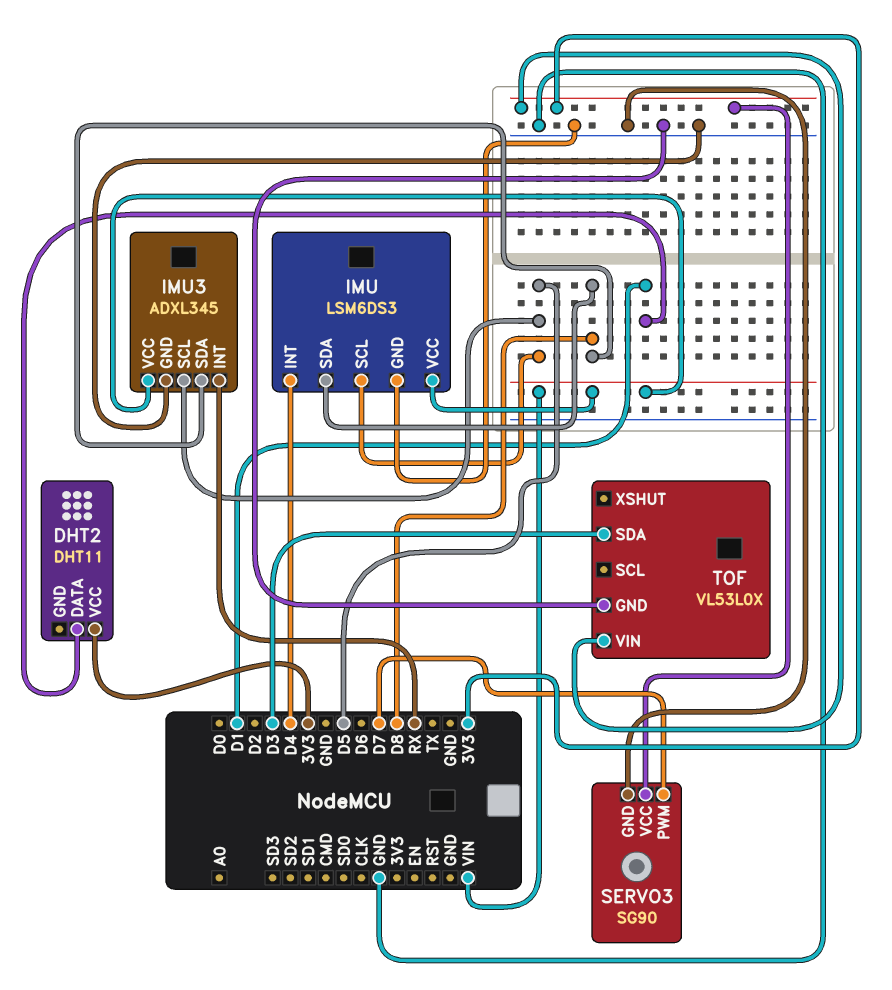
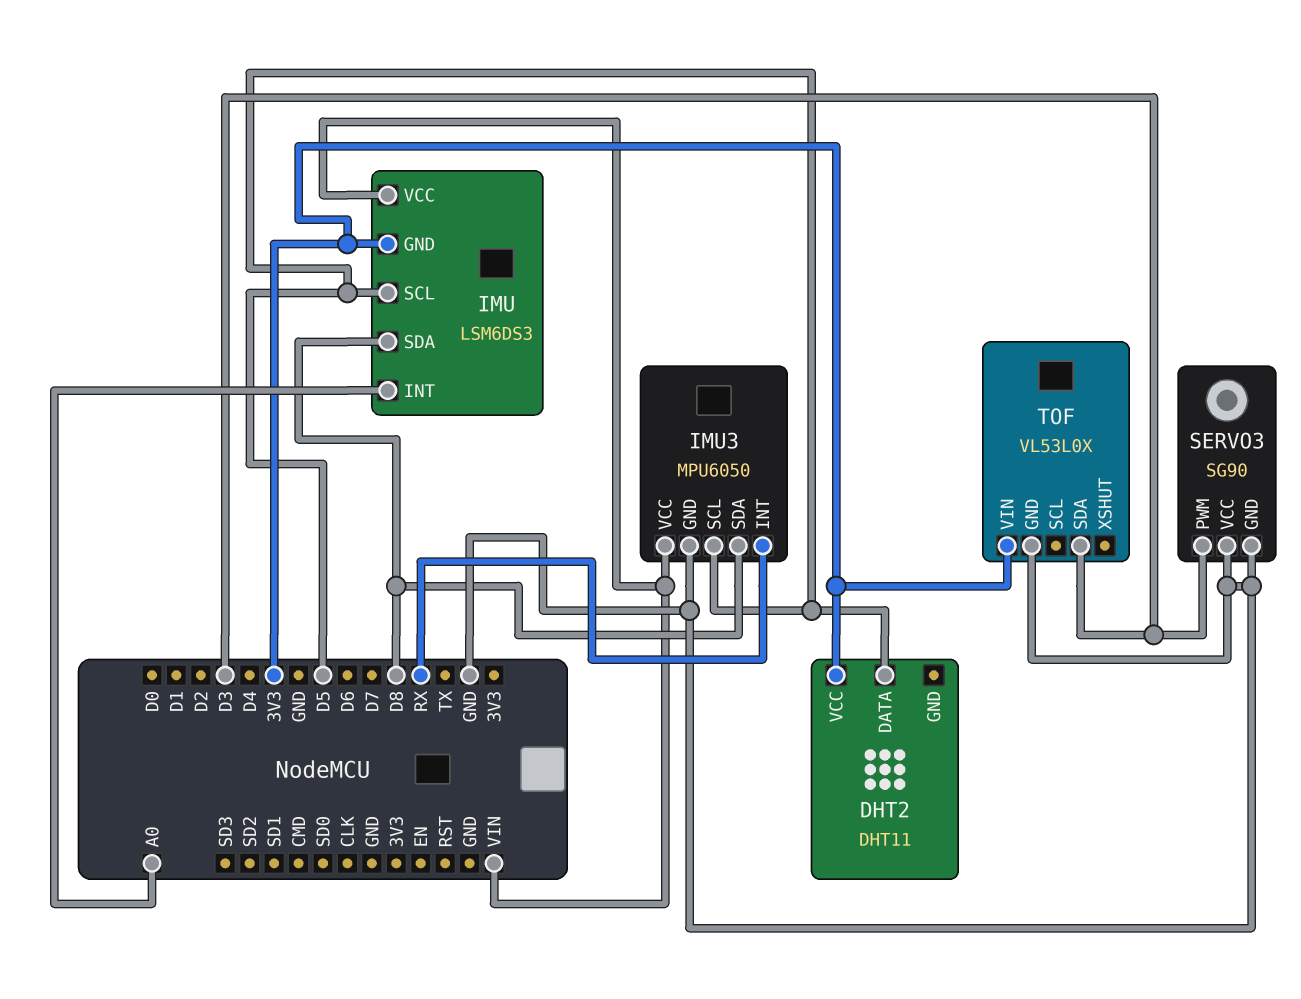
DHT2 pin DATA: D1 -> D5
IMU pin GND: GND -> 3V3
IMU pin INT: D4 -> A0
IMU3: ADXL345 -> MPU6050
SERVO3 pin PWM: D7 -> D3
SERVO3 pin VCC: 3V3 -> GND

